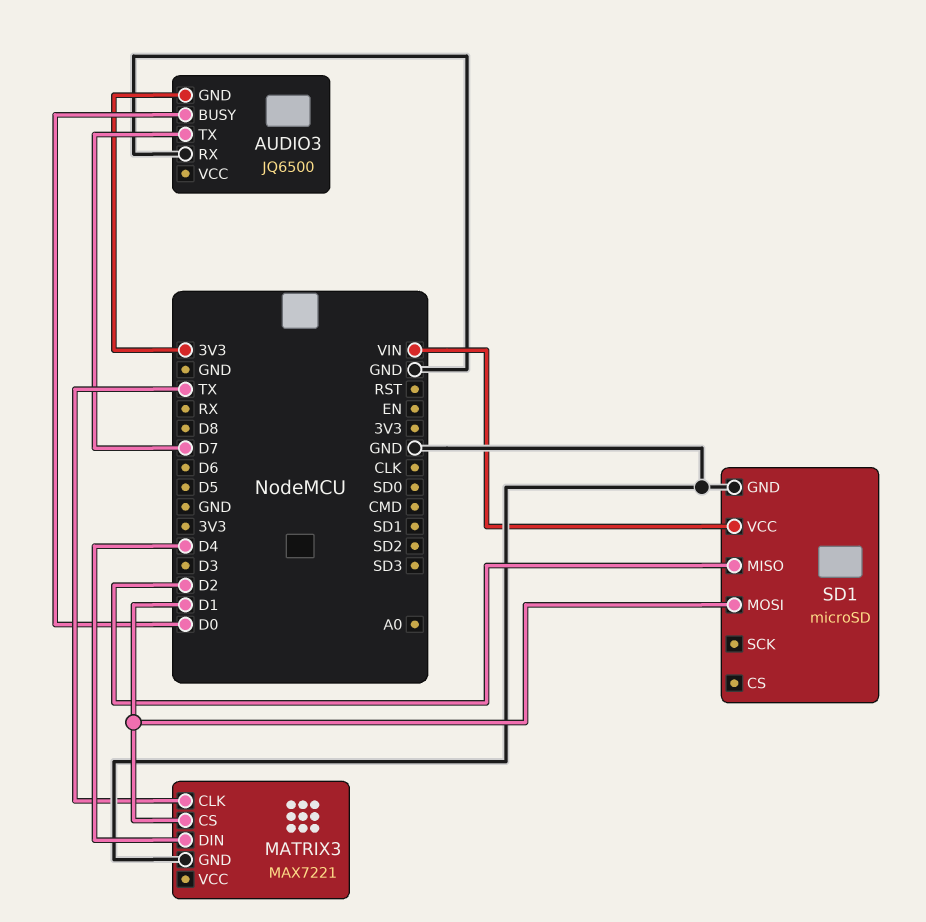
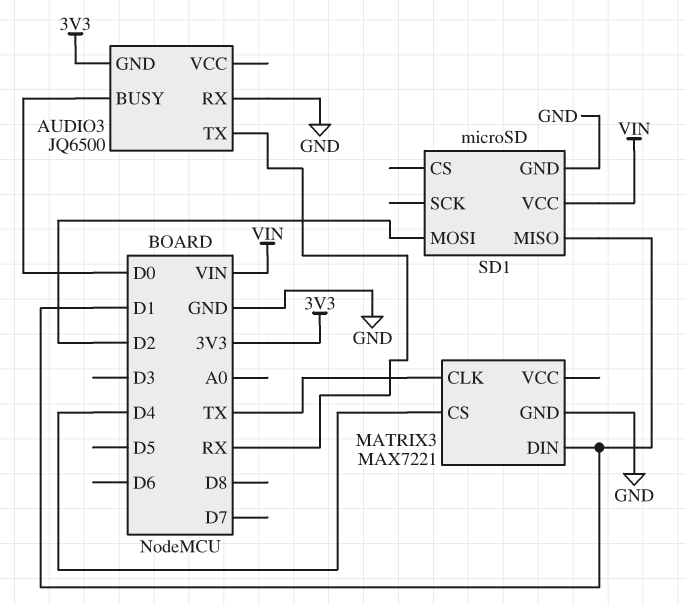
AUDIO3 pin TX: D7 -> RX
MATRIX3 pin CS: D1 -> D4
MATRIX3 pin DIN: D4 -> D1
SD1 pin MISO: D2 -> D1
SD1 pin MOSI: D1 -> D2

